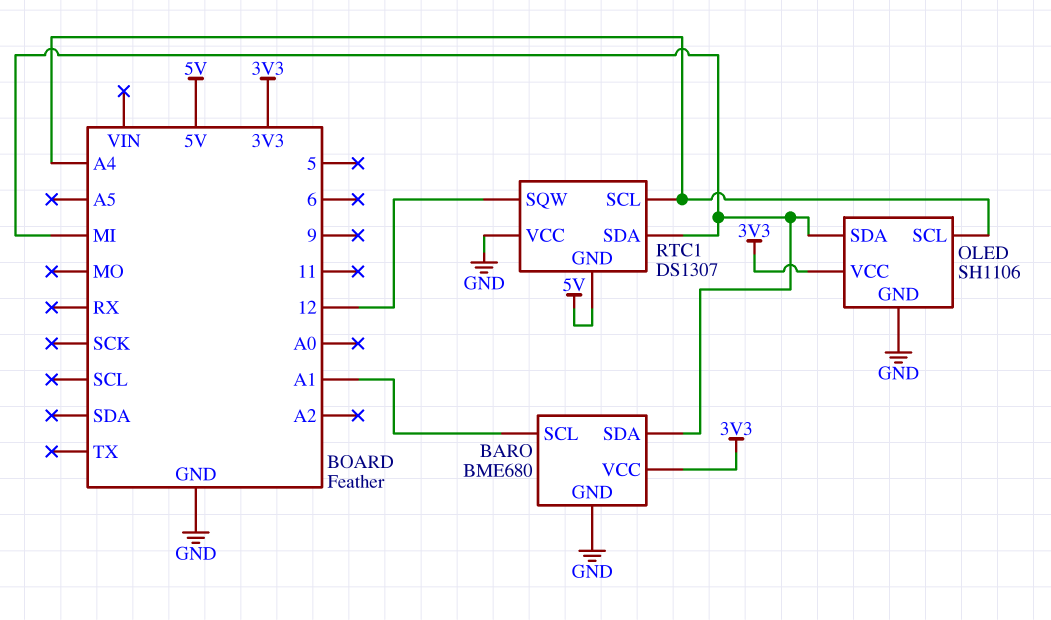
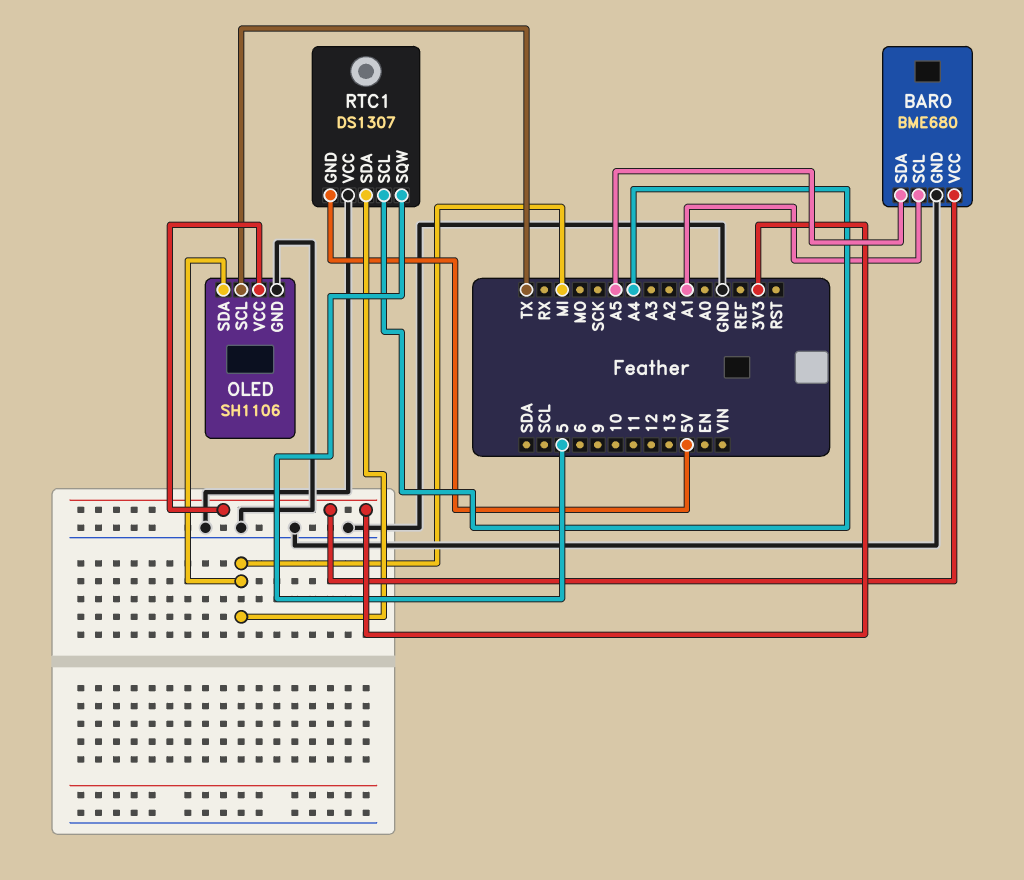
BARO pin SDA: MI -> A5
OLED pin SCL: A4 -> TX
RTC1 pin SQW: 12 -> 5

